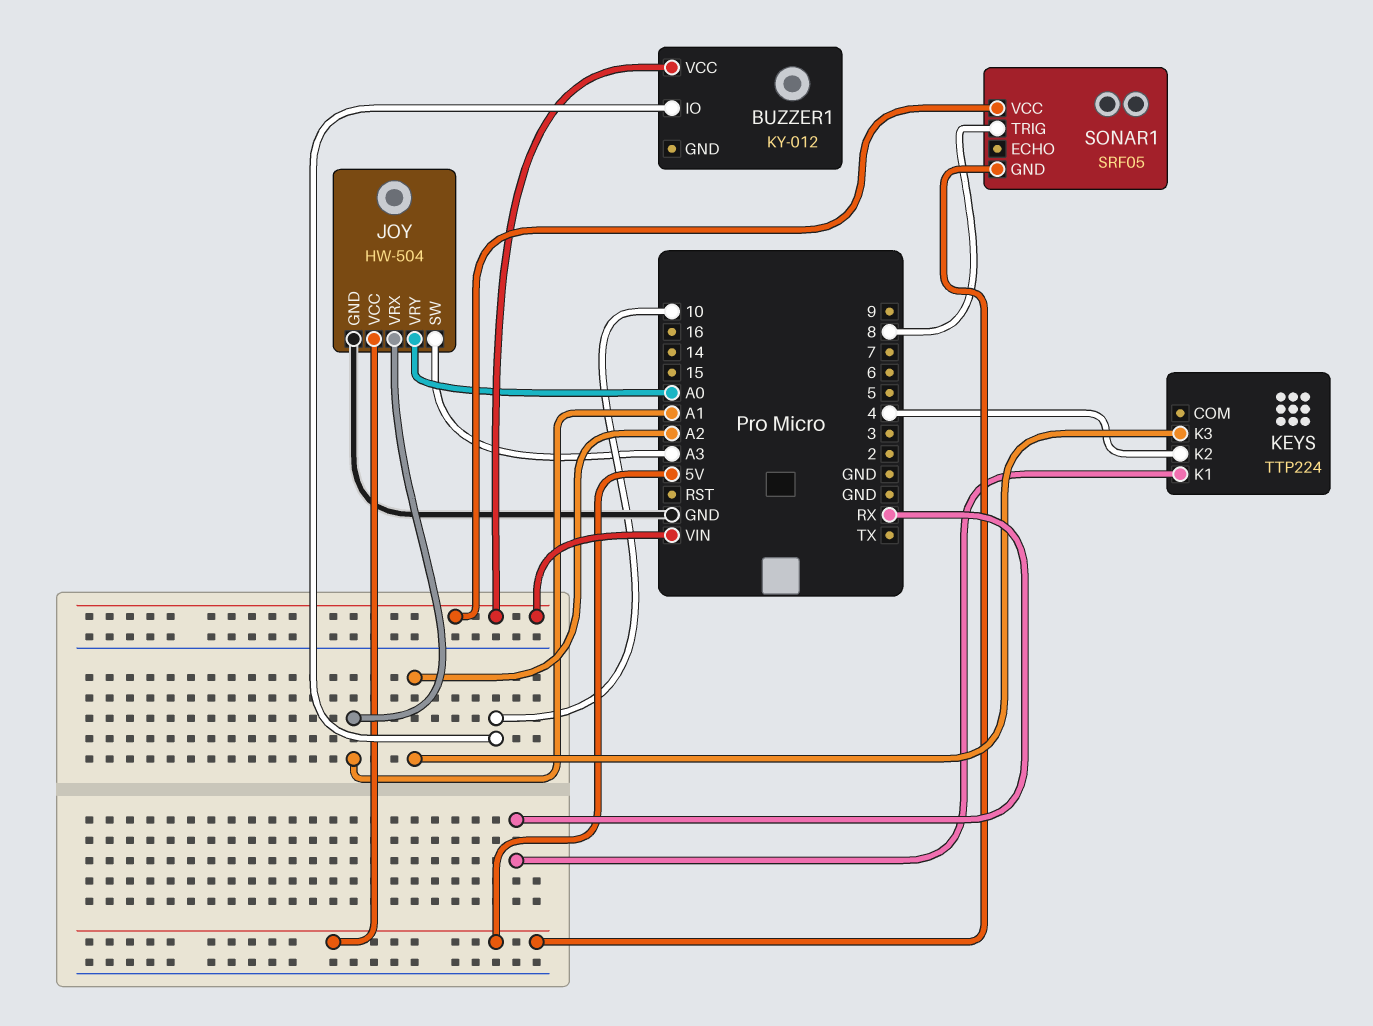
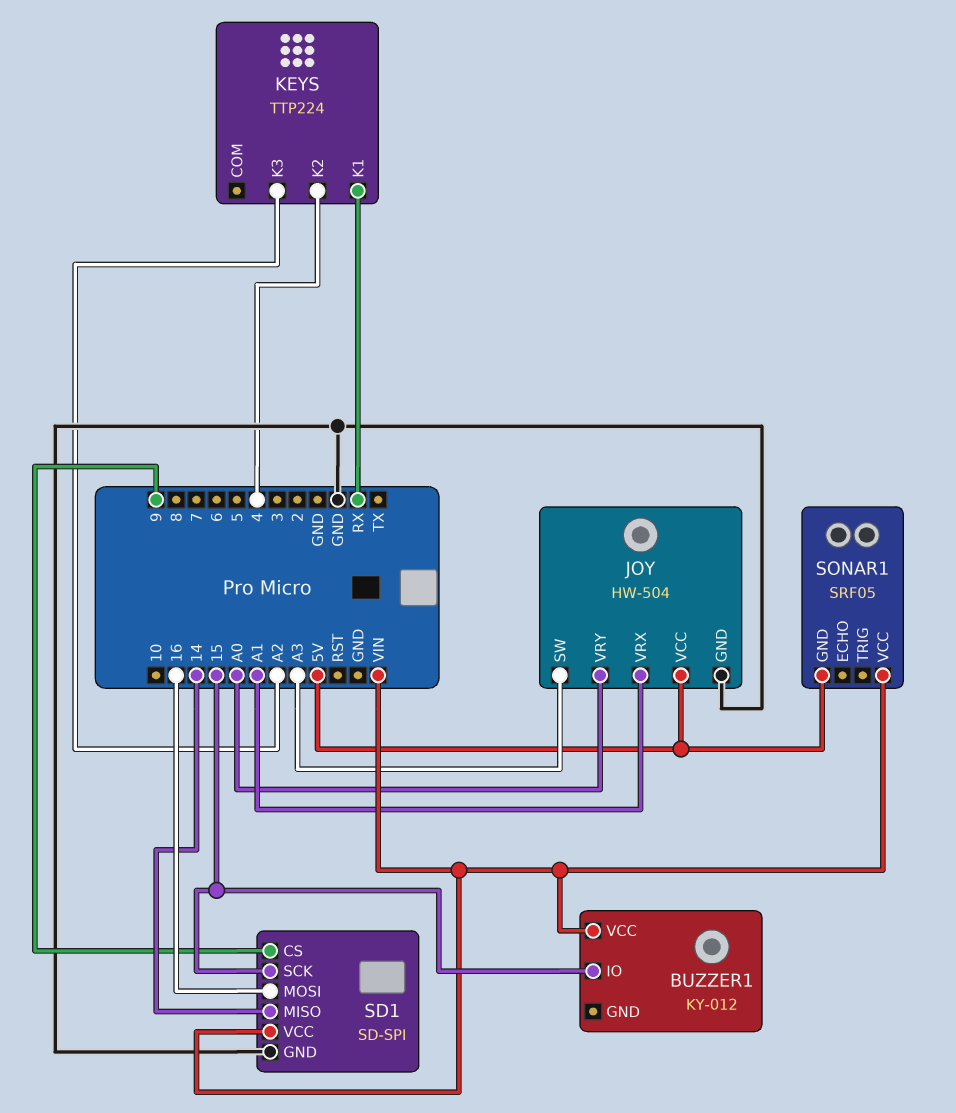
BUZZER1 pin IO: 10 -> 15
SD1: none -> SD-SPI
SD1 pin CS: none -> 9
SD1 pin GND: none -> GND
SD1 pin MISO: none -> 14
SD1 pin MOSI: none -> 16
SD1 pin SCK: none -> 15
SD1 pin VCC: none -> VIN
SONAR1 pin TRIG: 8 -> none

